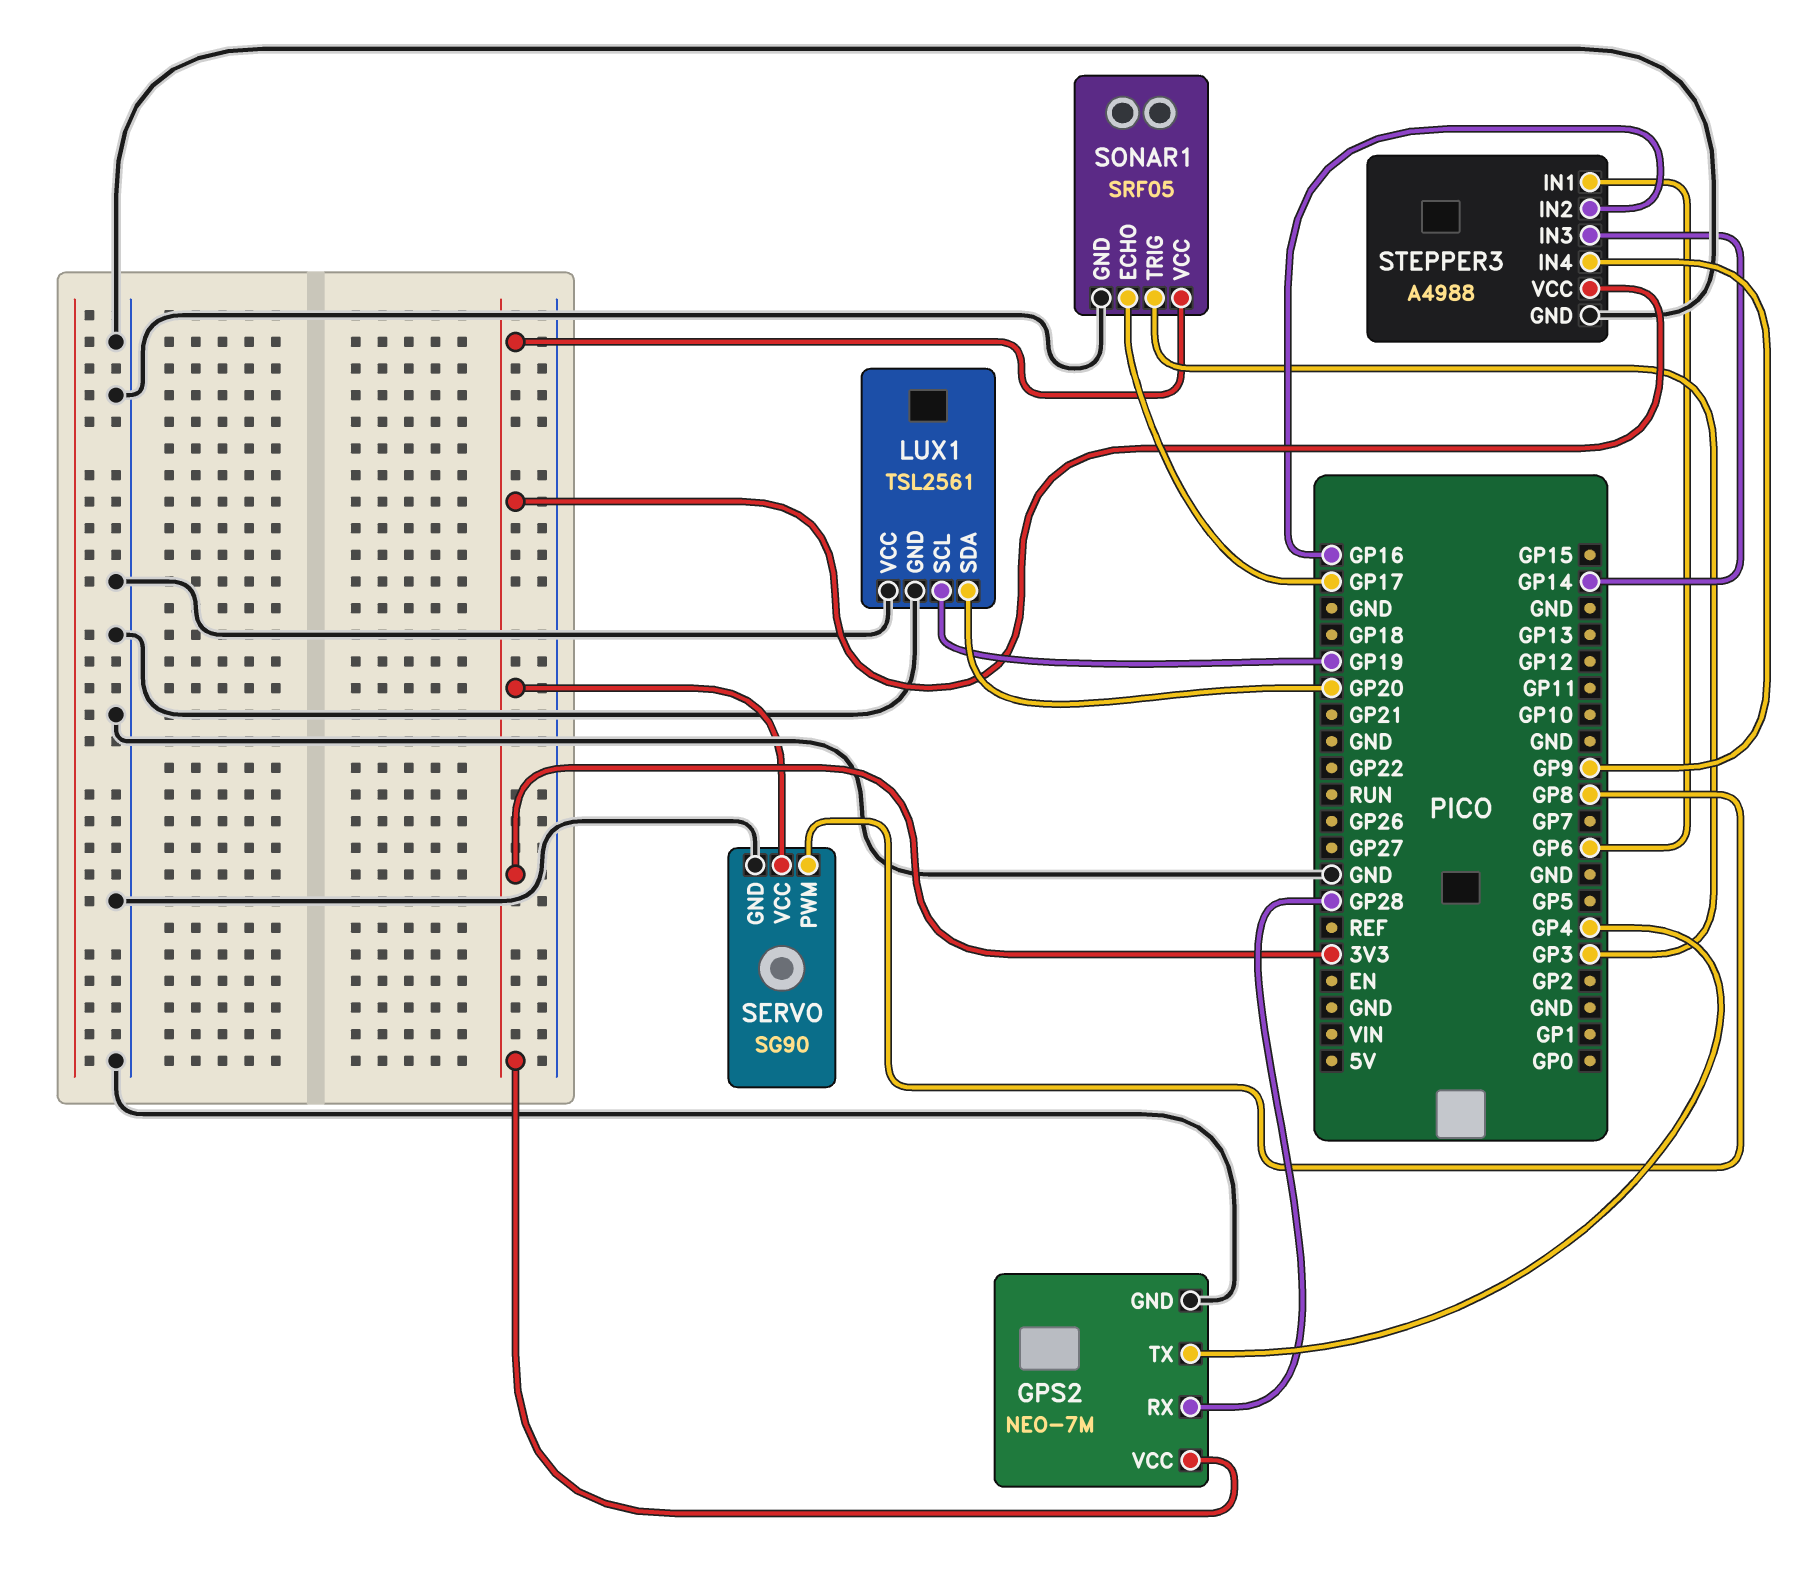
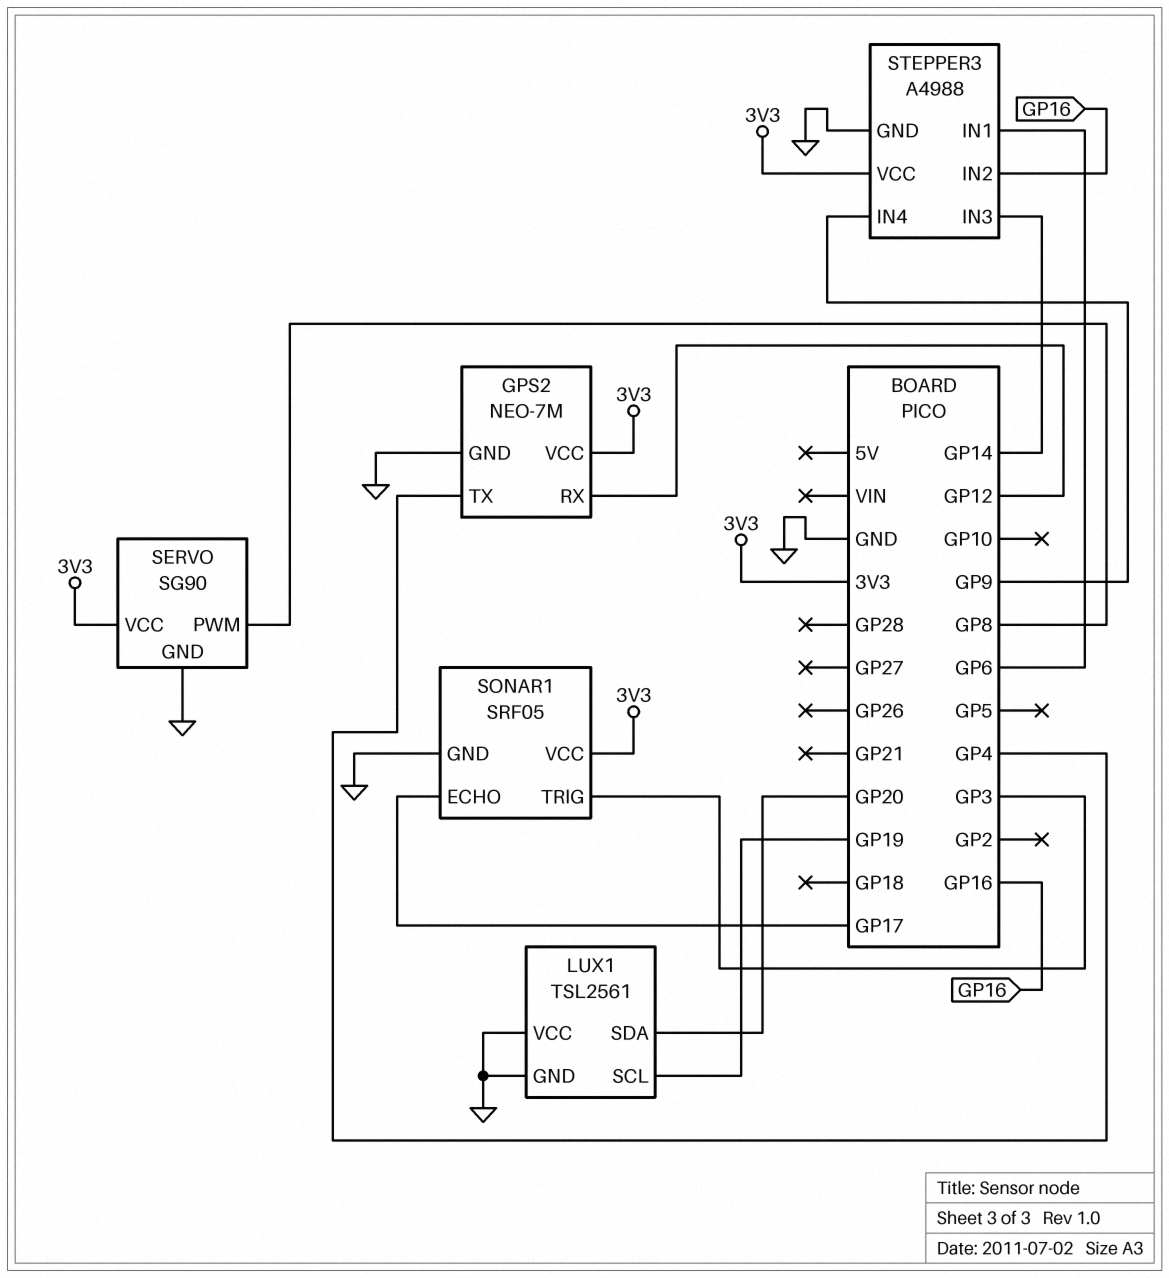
GPS2 pin RX: GP28 -> GP12

